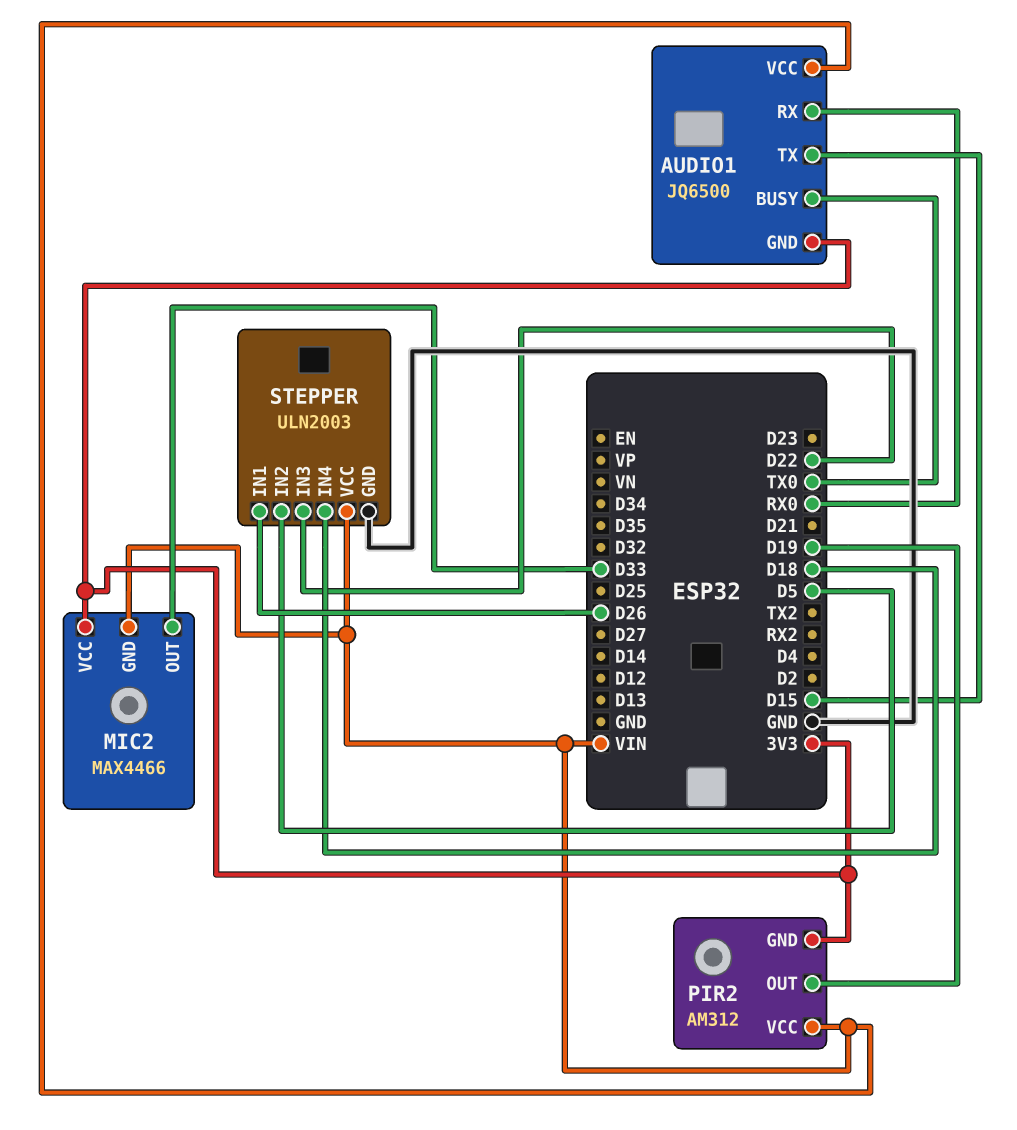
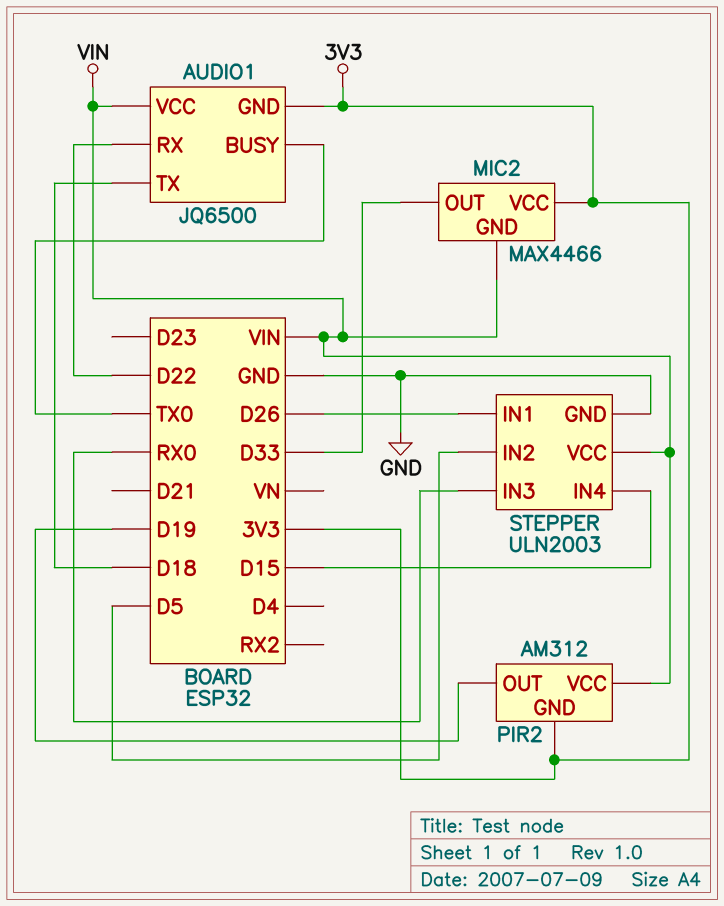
AUDIO1 pin RX: RX0 -> D22
AUDIO1 pin TX: D15 -> D18
STEPPER pin IN3: D22 -> RX0
STEPPER pin IN4: D18 -> D15

